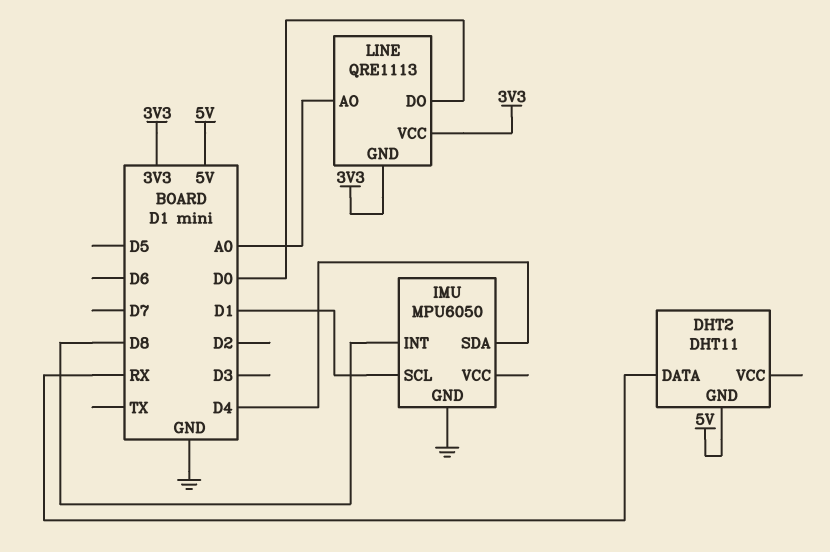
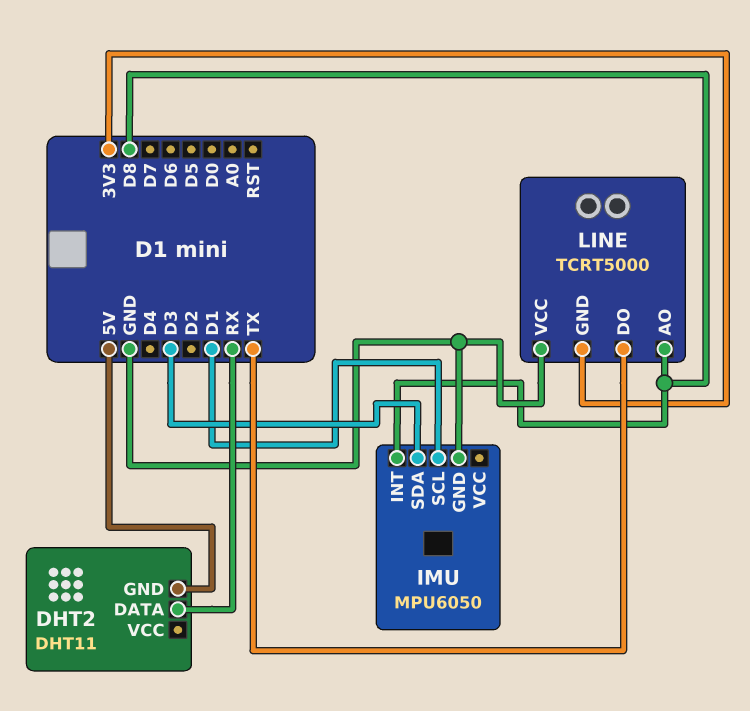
IMU pin SDA: D4 -> D3
LINE: QRE1113 -> TCRT5000
LINE pin AO: A0 -> D8
LINE pin DO: D0 -> TX
LINE pin VCC: 3V3 -> GND

